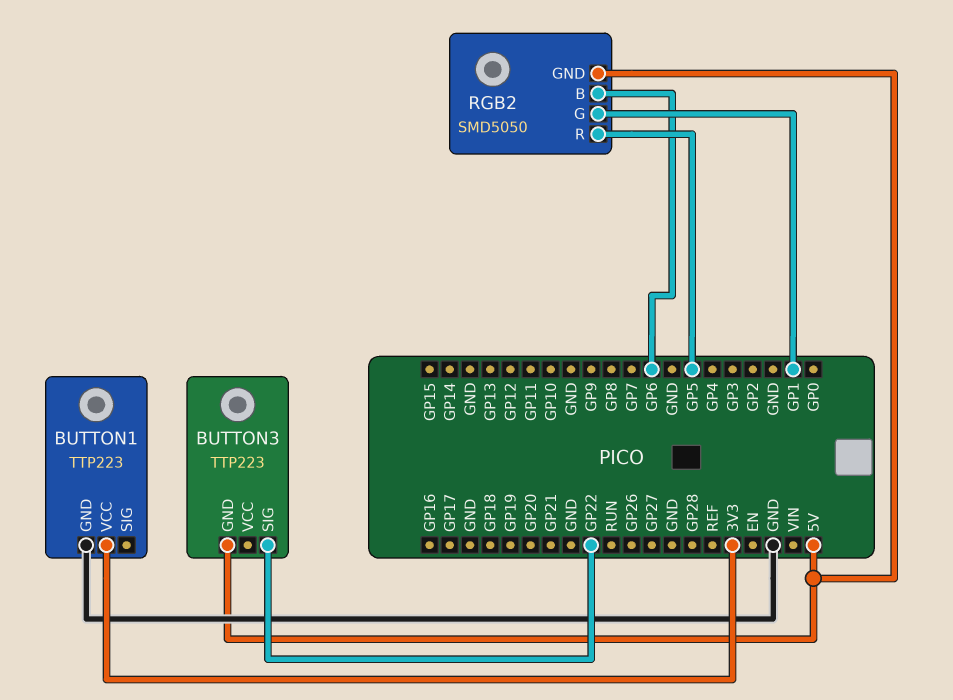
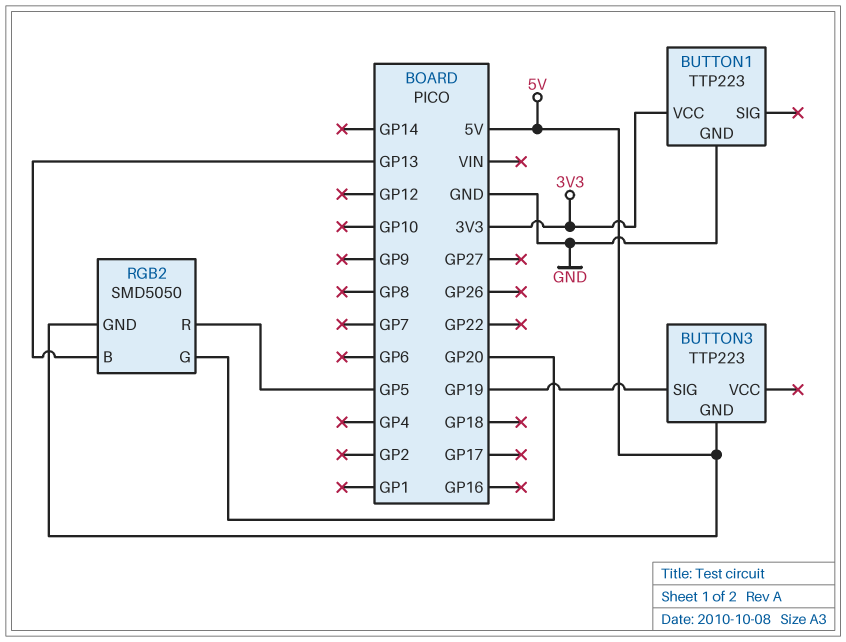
BUTTON3 pin SIG: GP22 -> GP19
RGB2 pin B: GP6 -> GP13
RGB2 pin G: GP1 -> GP20

